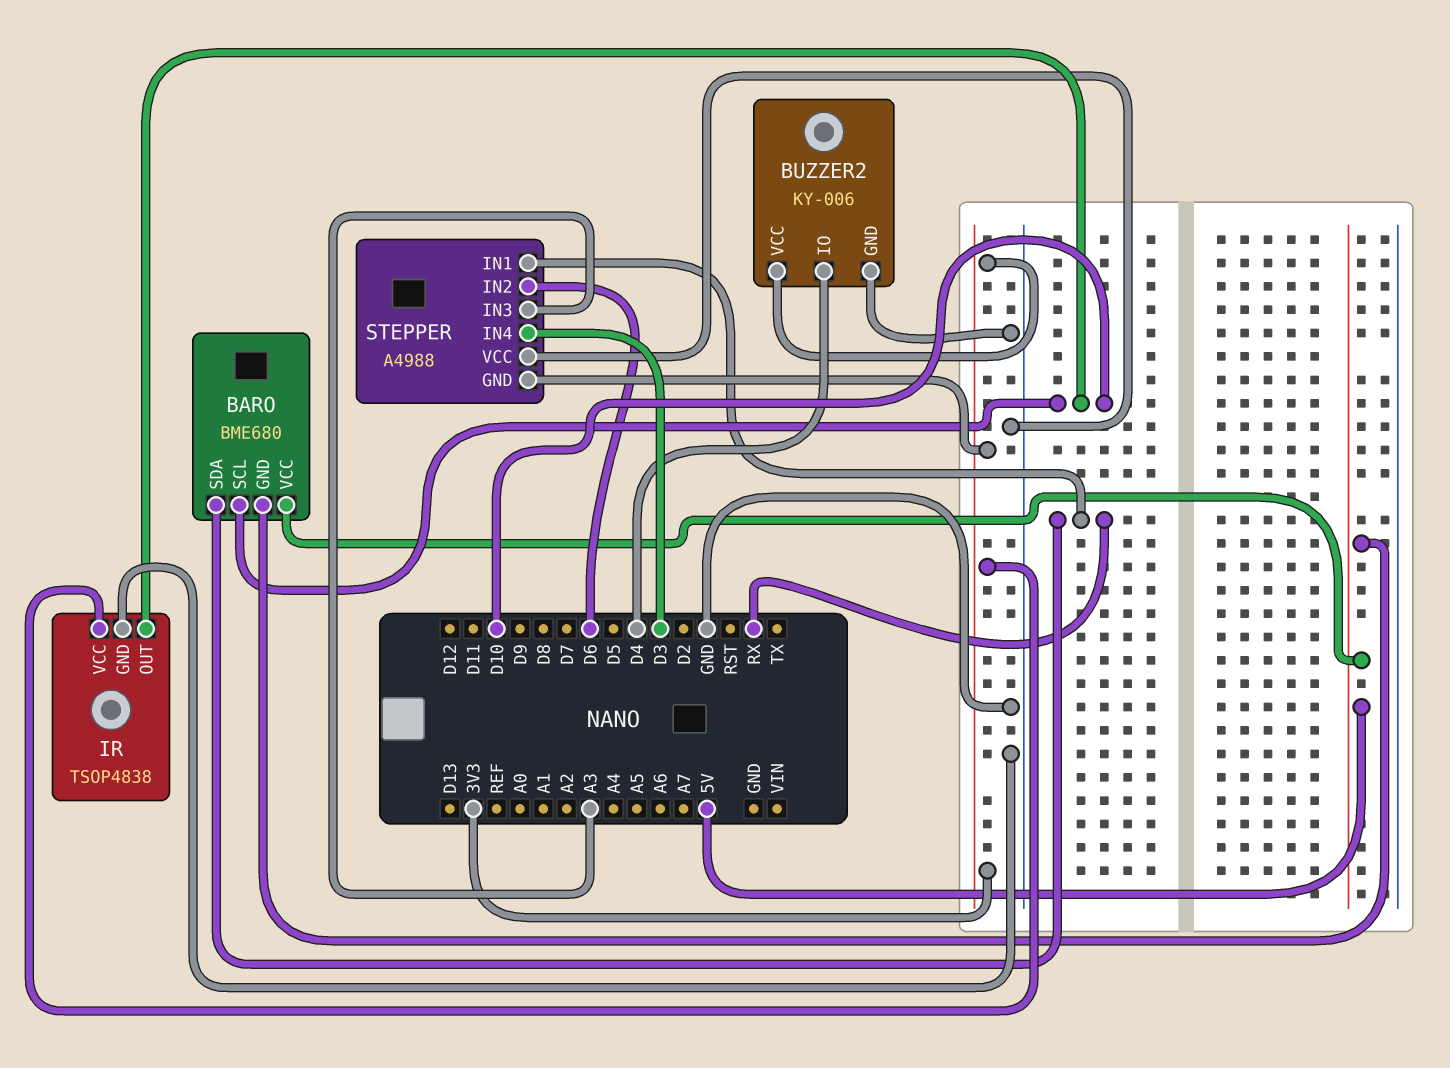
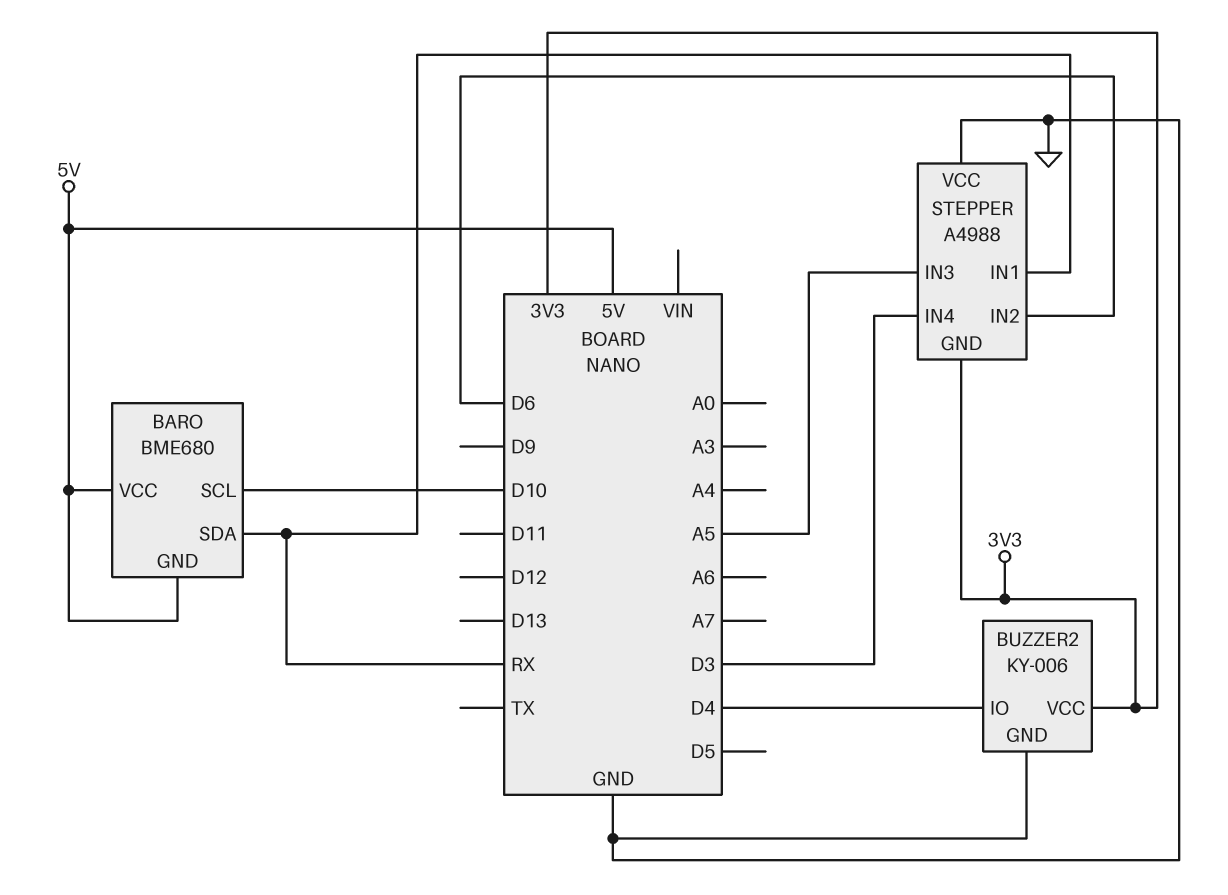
IR: TSOP4838 -> none
IR pin GND: GND -> none
IR pin OUT: D10 -> none
IR pin VCC: 3V3 -> none
STEPPER pin IN3: A3 -> A5

